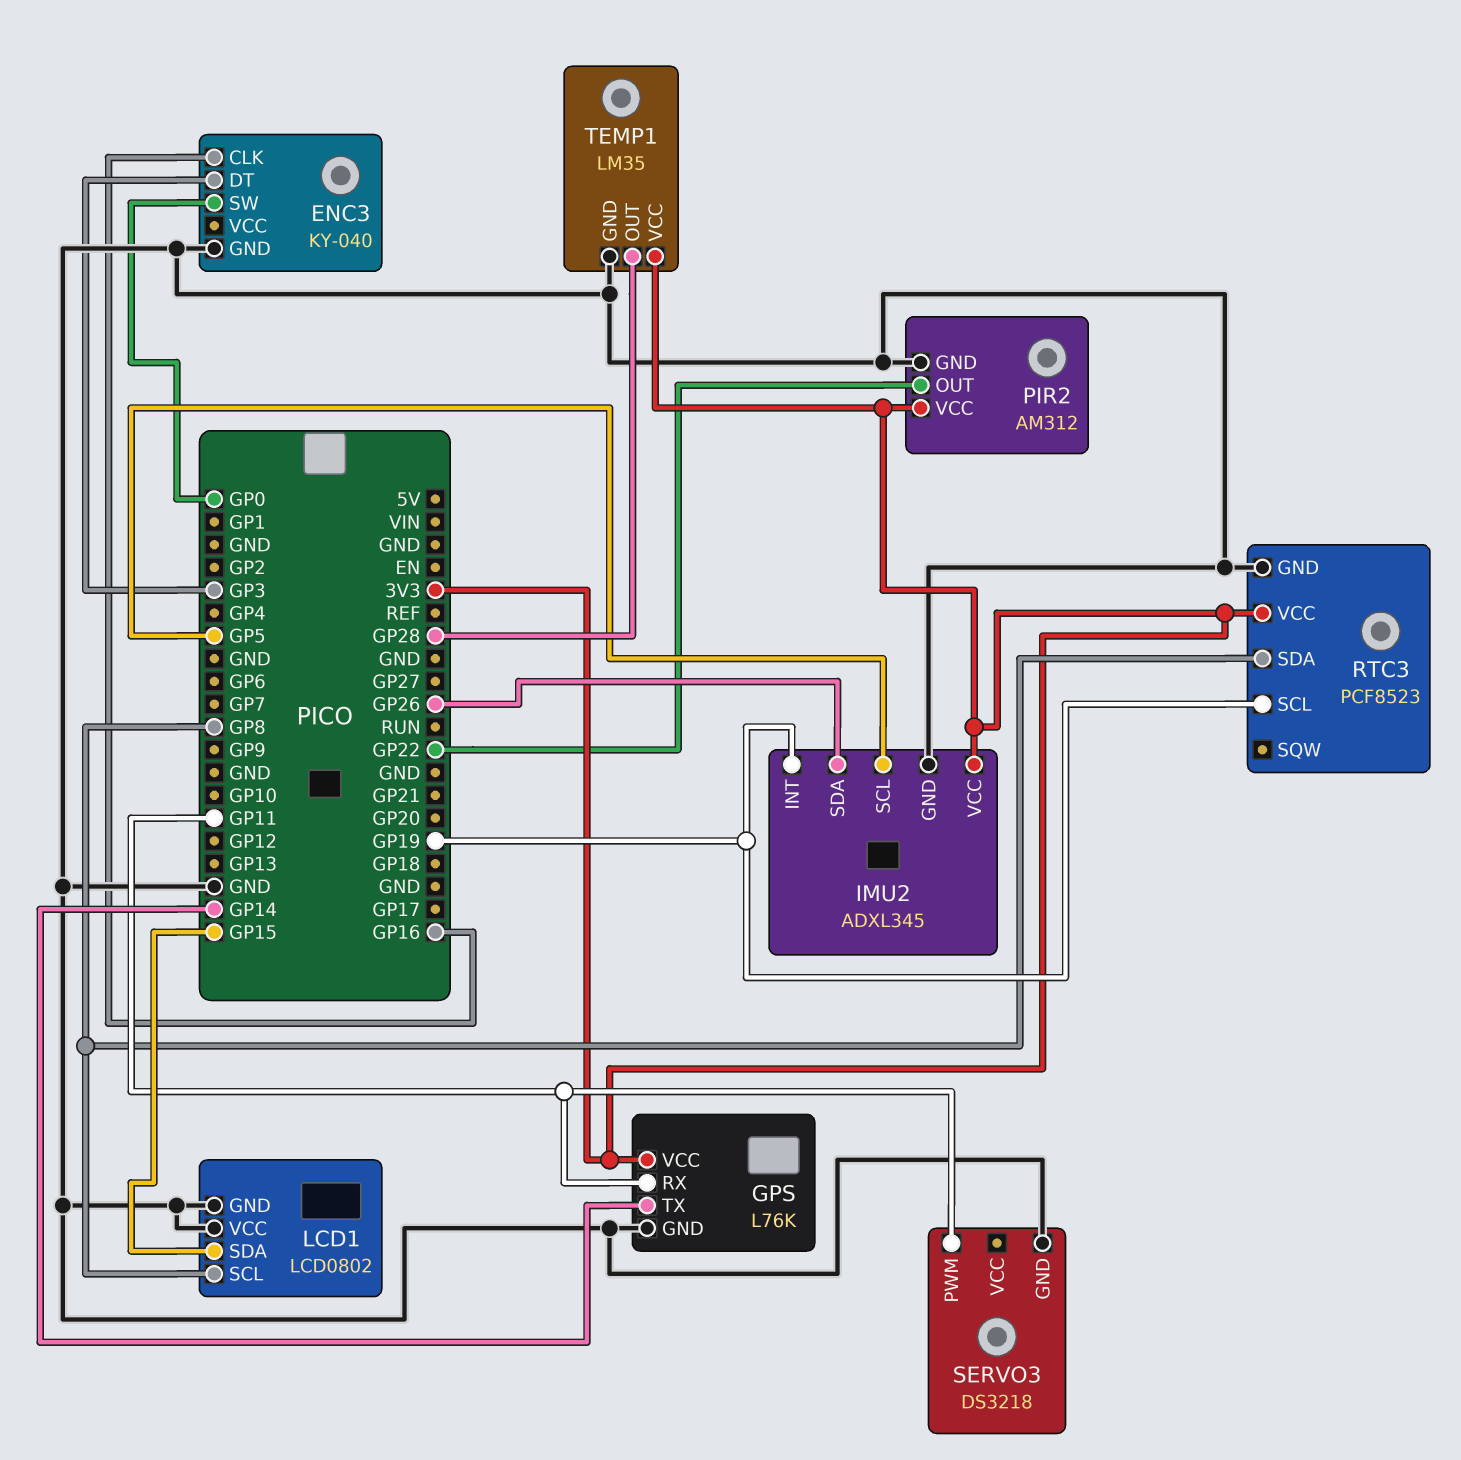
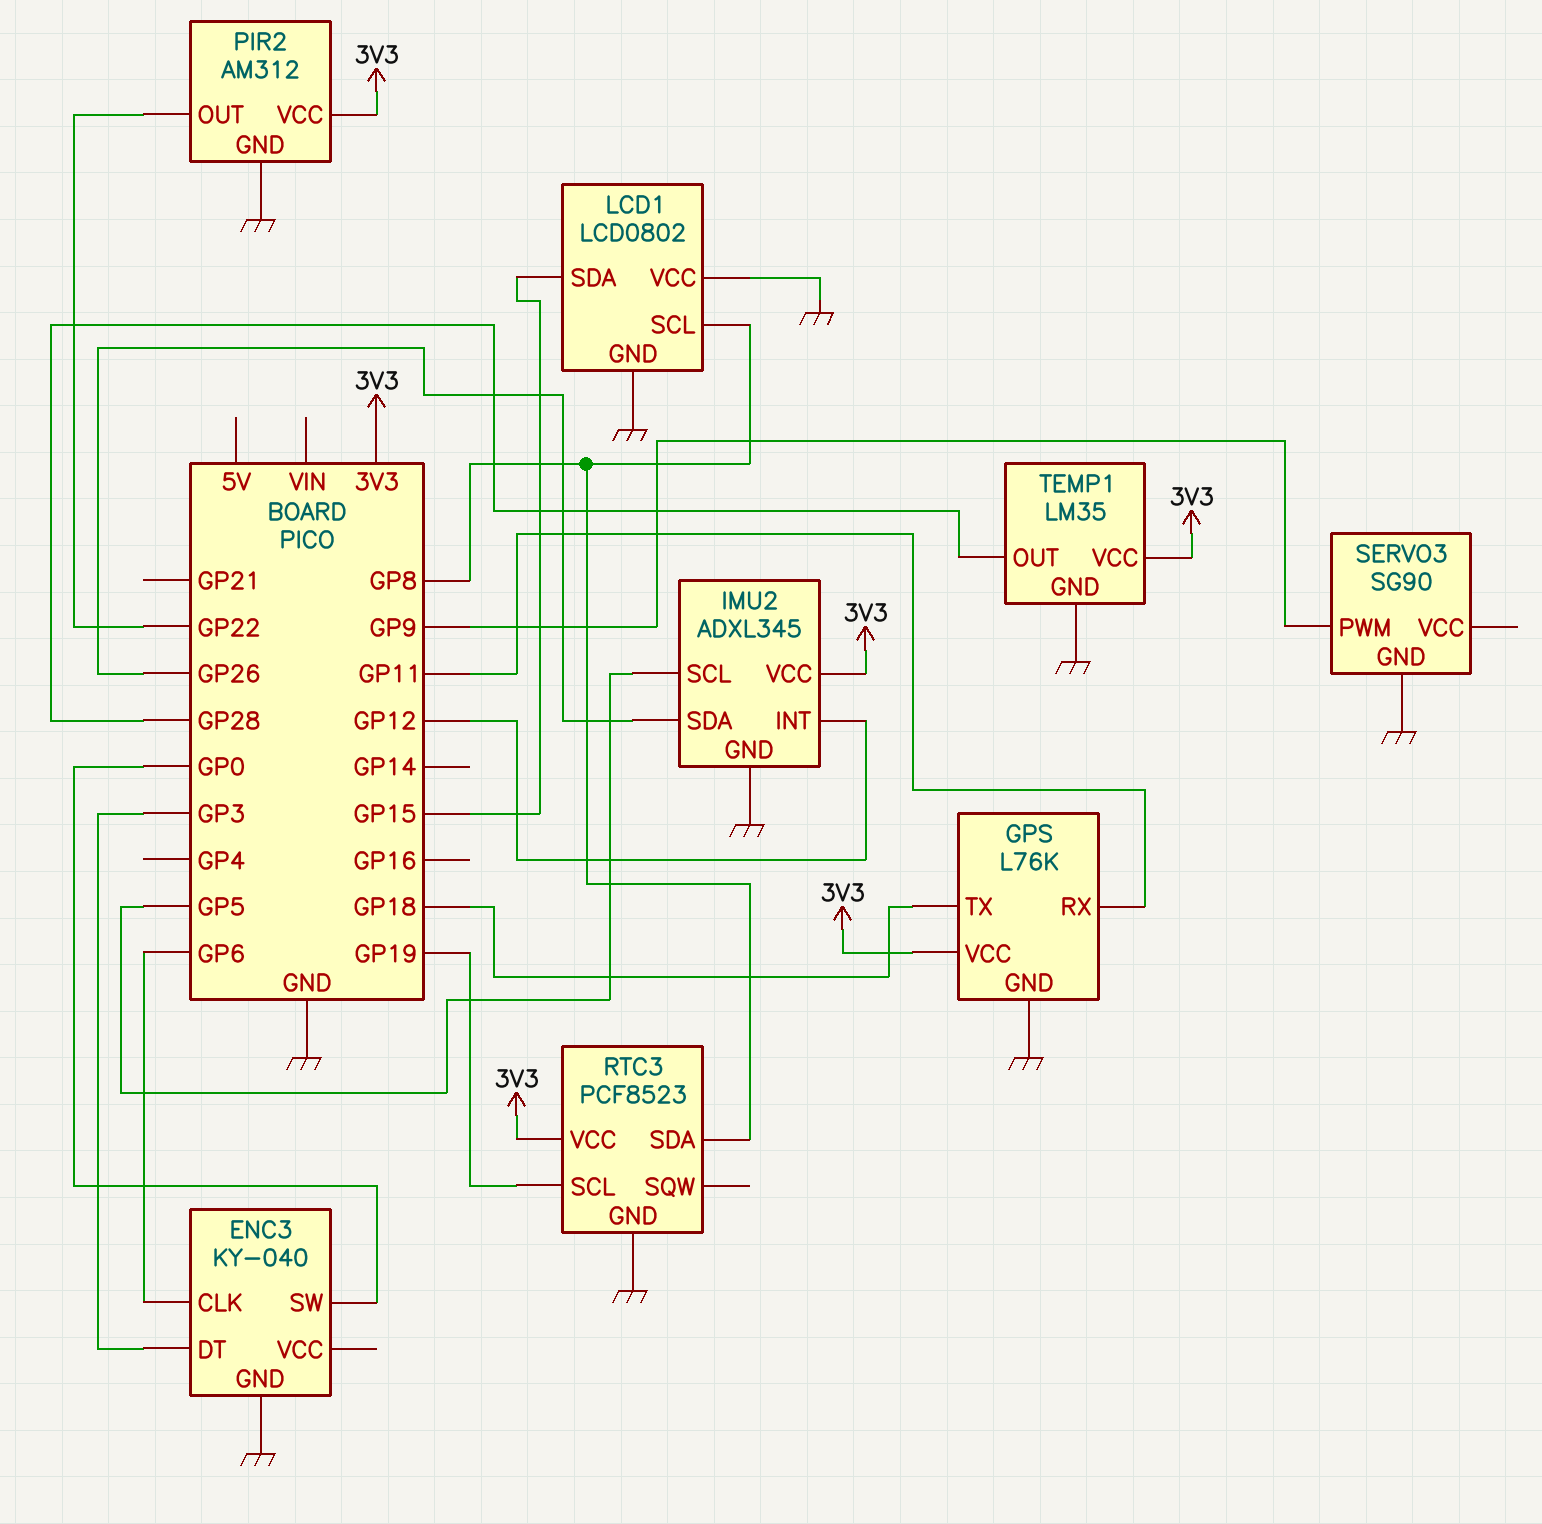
ENC3 pin CLK: GP16 -> GP6
GPS pin TX: GP14 -> GP18
IMU2 pin INT: GP19 -> GP12
SERVO3: DS3218 -> SG90
SERVO3 pin PWM: GP11 -> GP9

